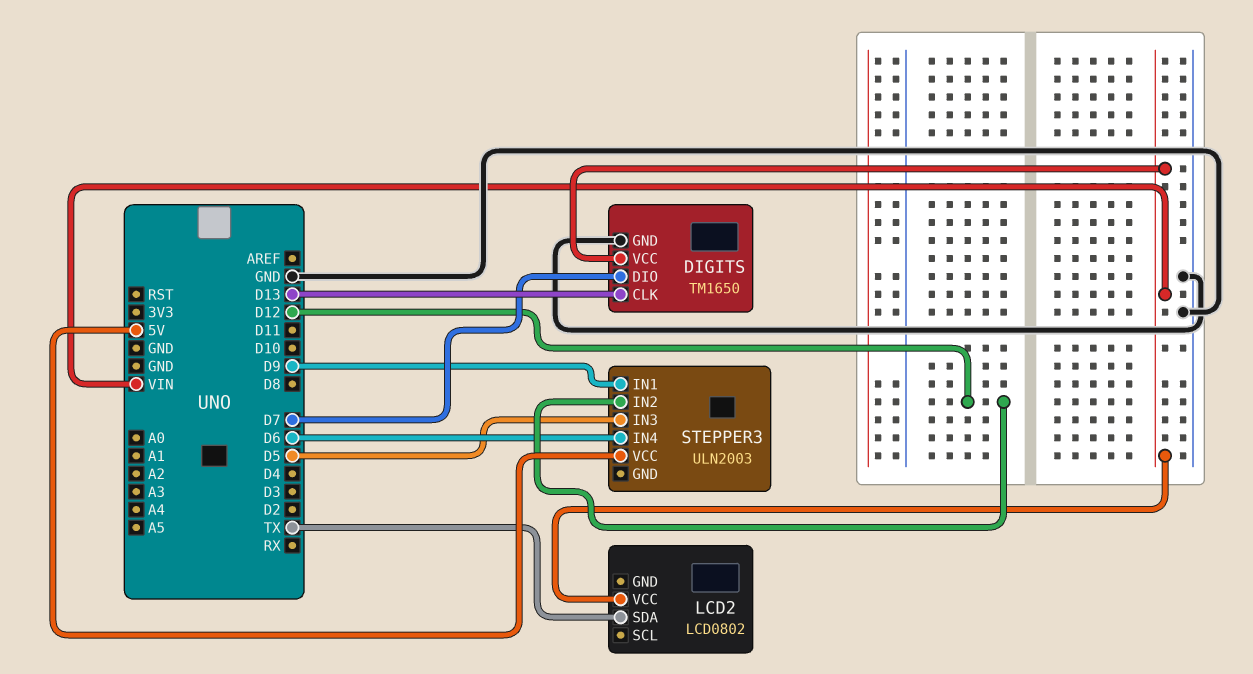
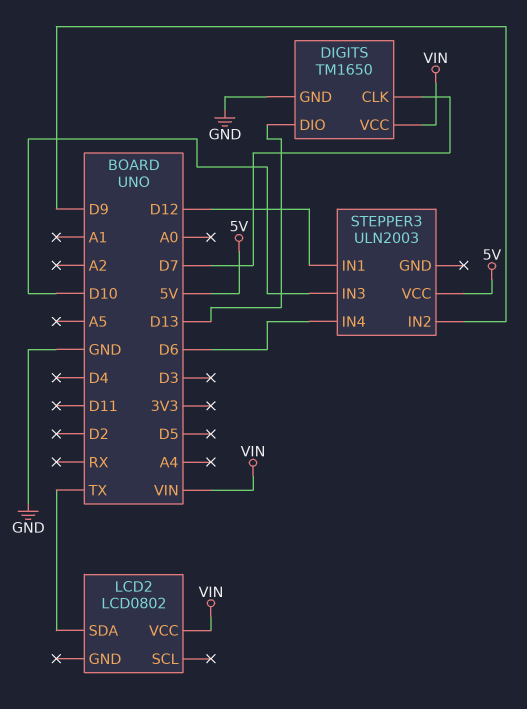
DIGITS pin CLK: D13 -> D7
DIGITS pin DIO: D7 -> D13
STEPPER3 pin IN1: D9 -> D12
STEPPER3 pin IN2: D12 -> D9
STEPPER3 pin IN3: D5 -> D10

